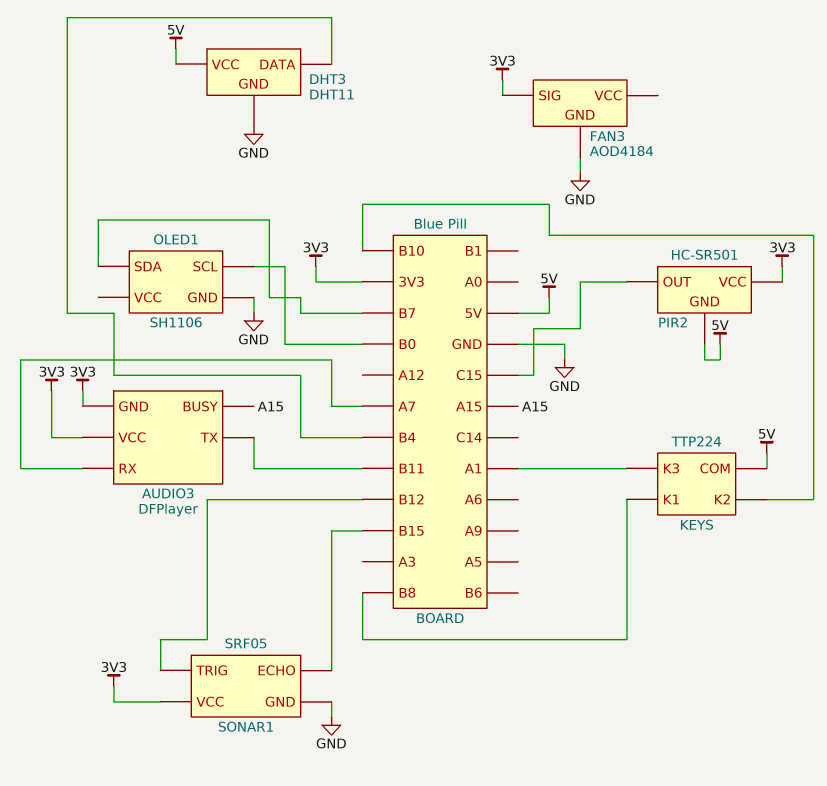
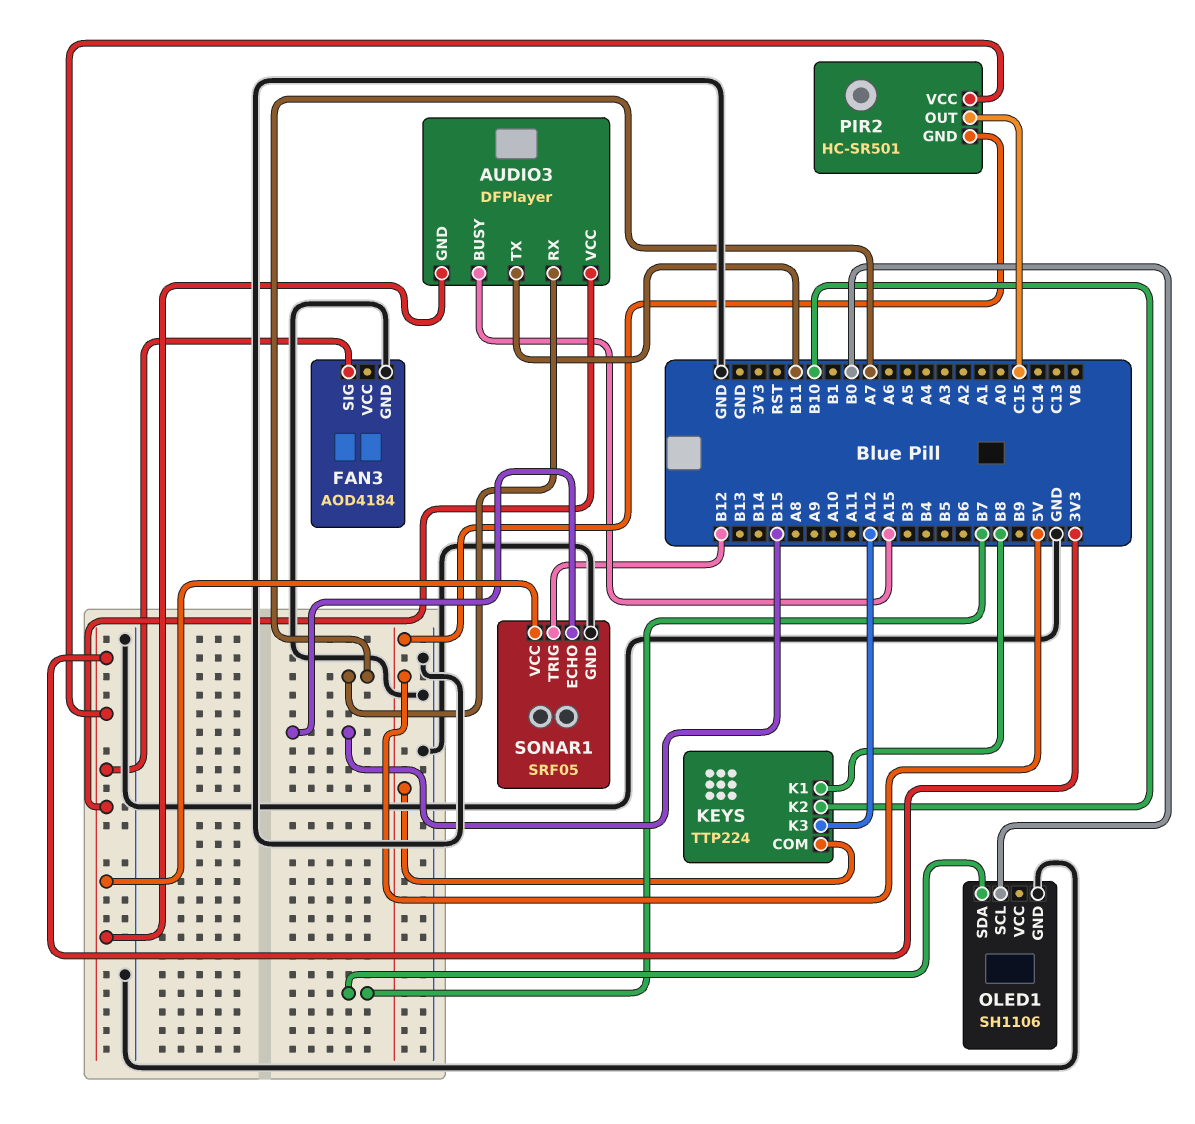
DHT3: DHT11 -> none
DHT3 pin DATA: B4 -> none
DHT3 pin GND: GND -> none
DHT3 pin VCC: 5V -> none
KEYS pin K3: A1 -> A12

